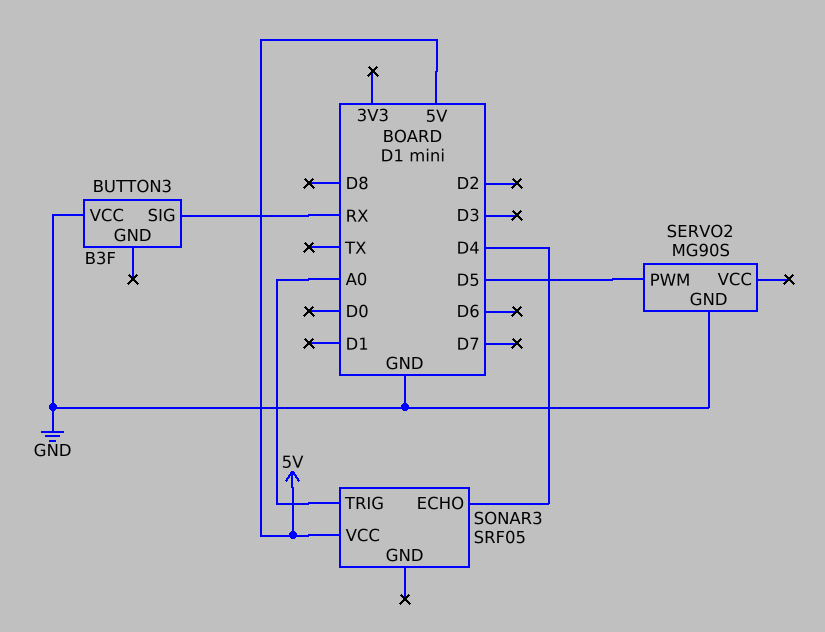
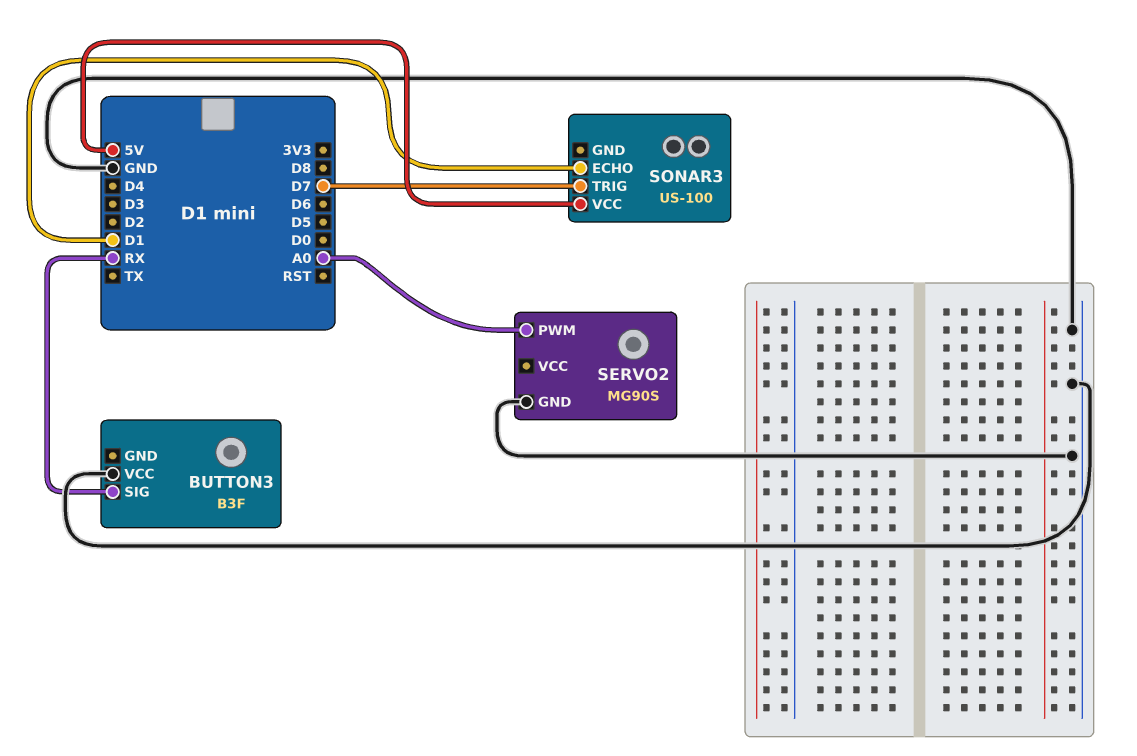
SERVO2 pin PWM: D5 -> A0
SONAR3: SRF05 -> US-100
SONAR3 pin ECHO: D4 -> D1
SONAR3 pin TRIG: A0 -> D7

